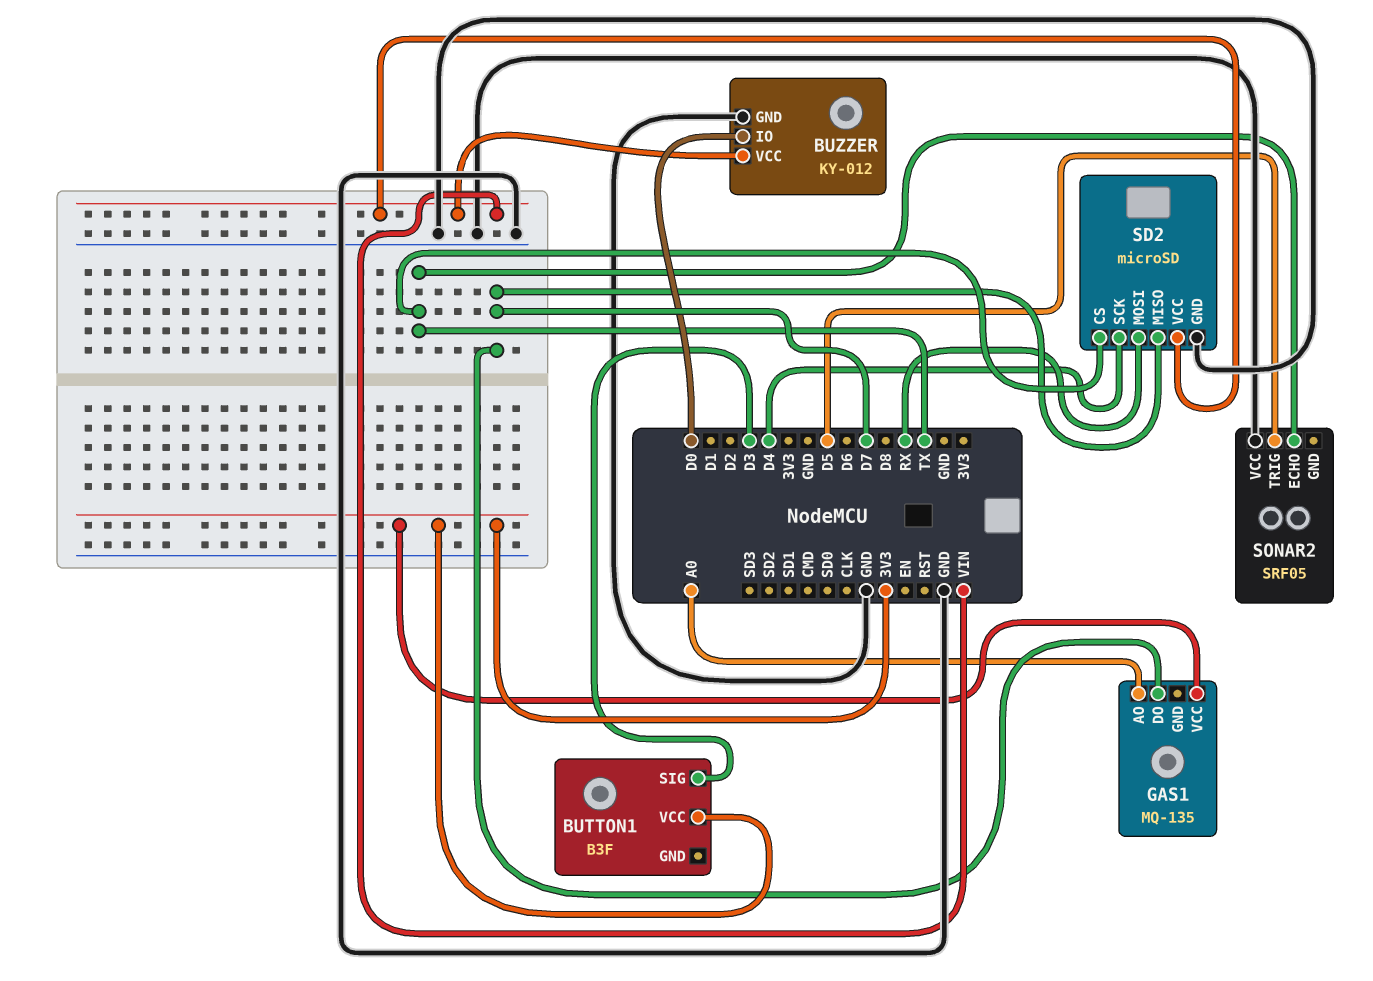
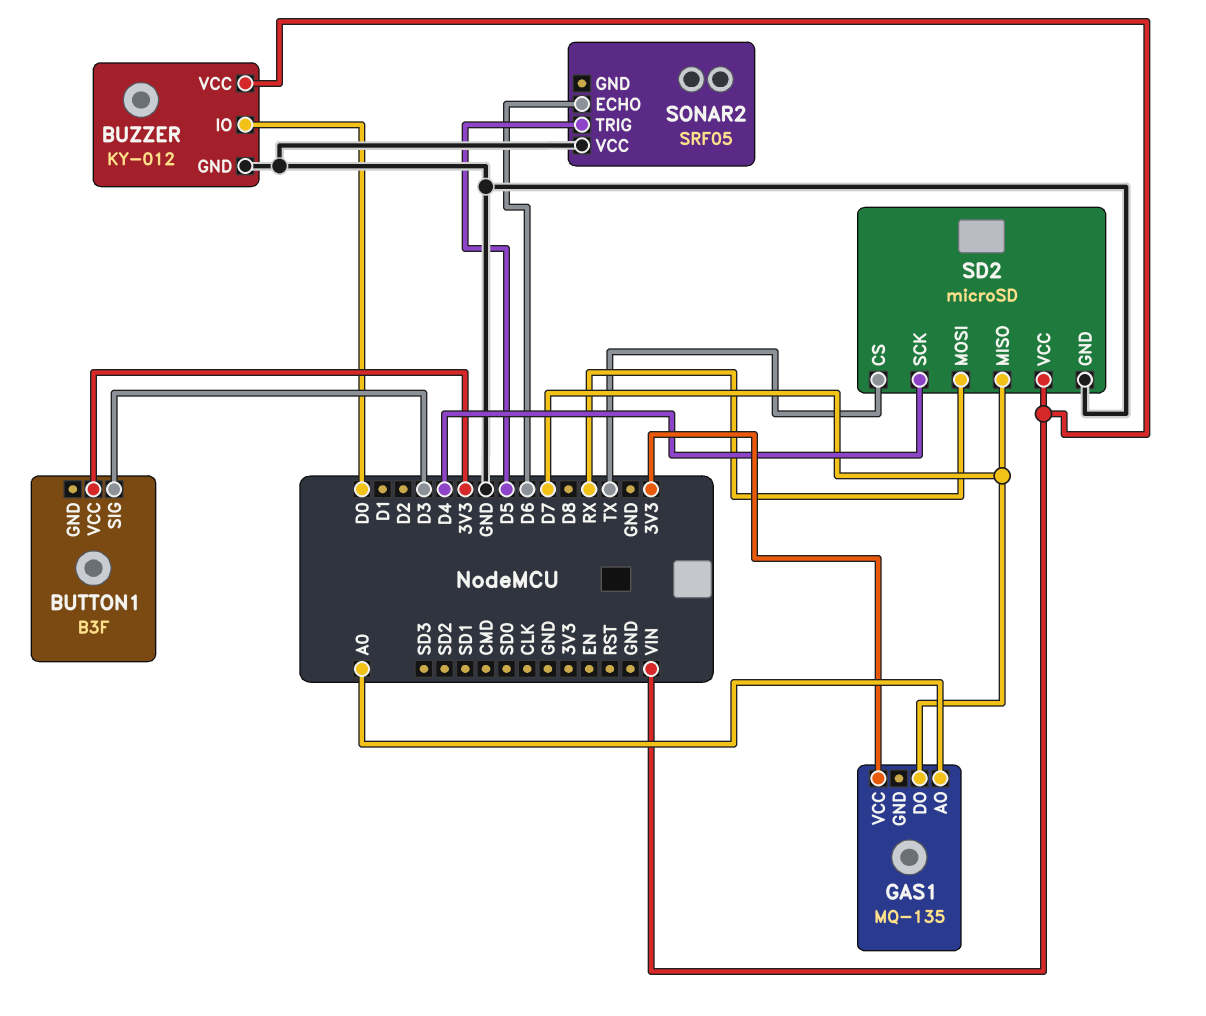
SONAR2 pin ECHO: TX -> D6

